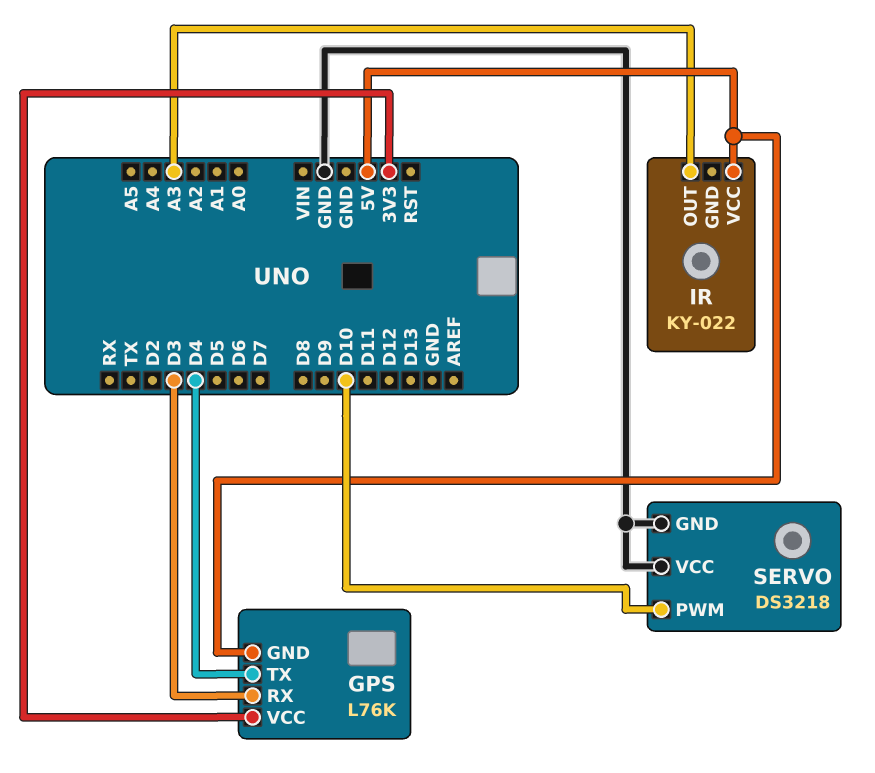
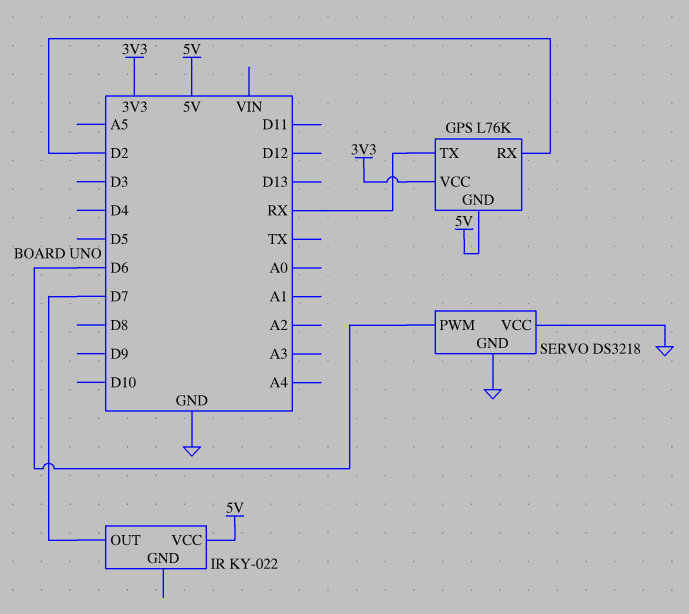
GPS pin RX: D3 -> D2
GPS pin TX: D4 -> RX
IR pin OUT: A3 -> D7
SERVO pin PWM: D10 -> D6

